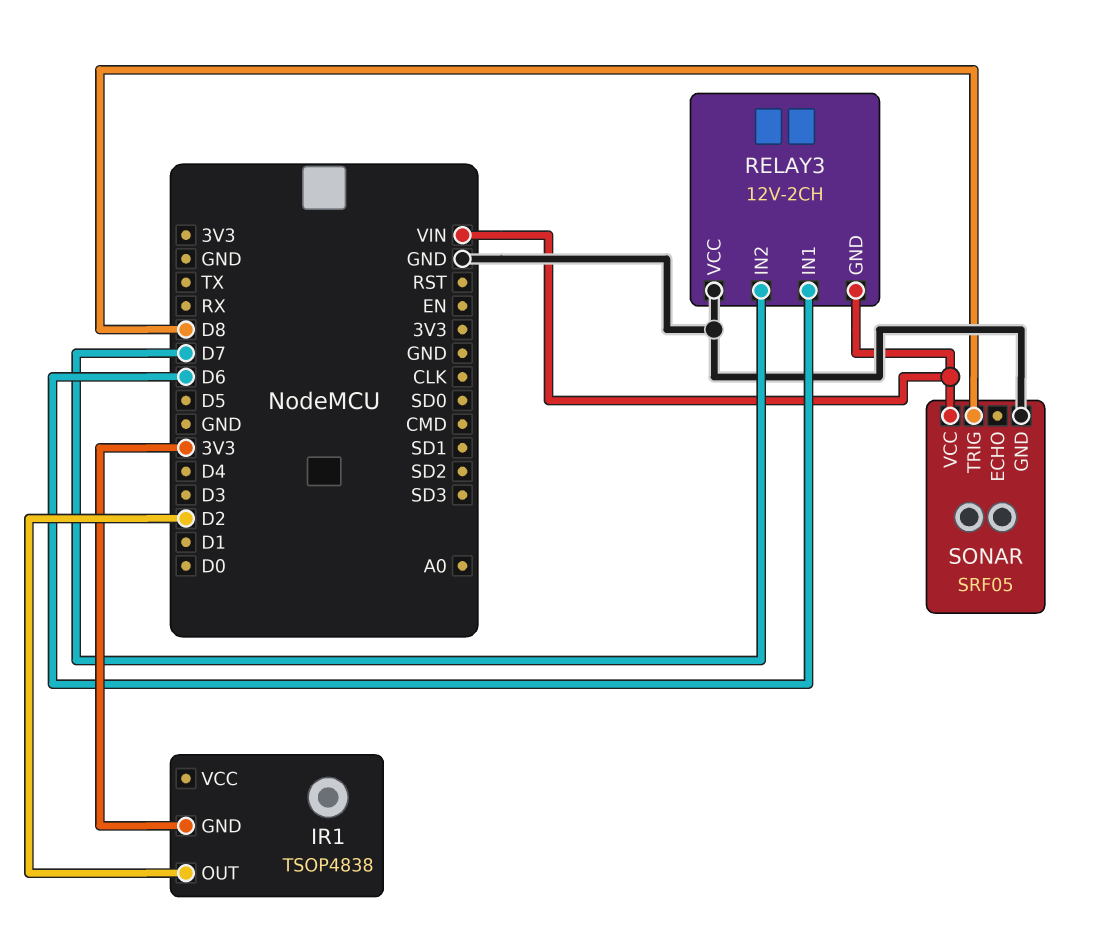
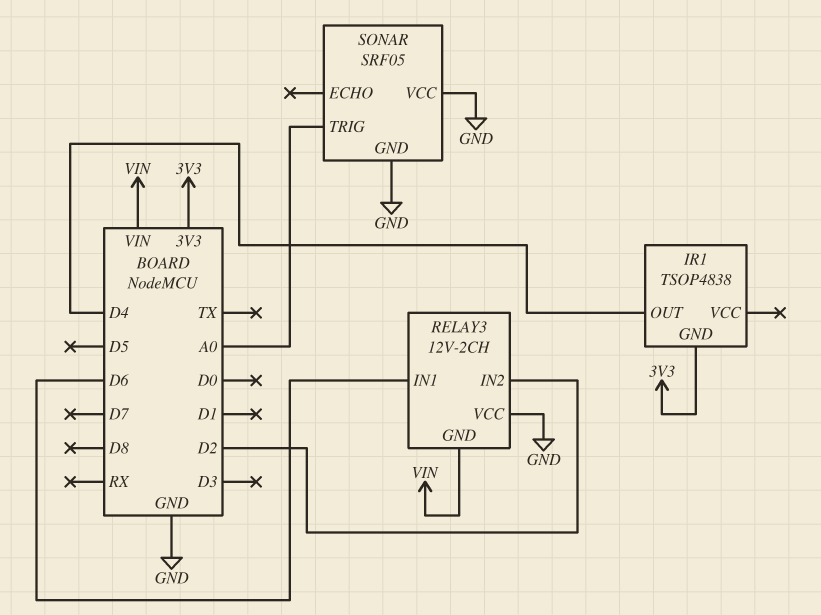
IR1 pin OUT: D2 -> D4
RELAY3 pin IN2: D7 -> D2
SONAR pin TRIG: D8 -> A0
SONAR pin VCC: VIN -> GND

